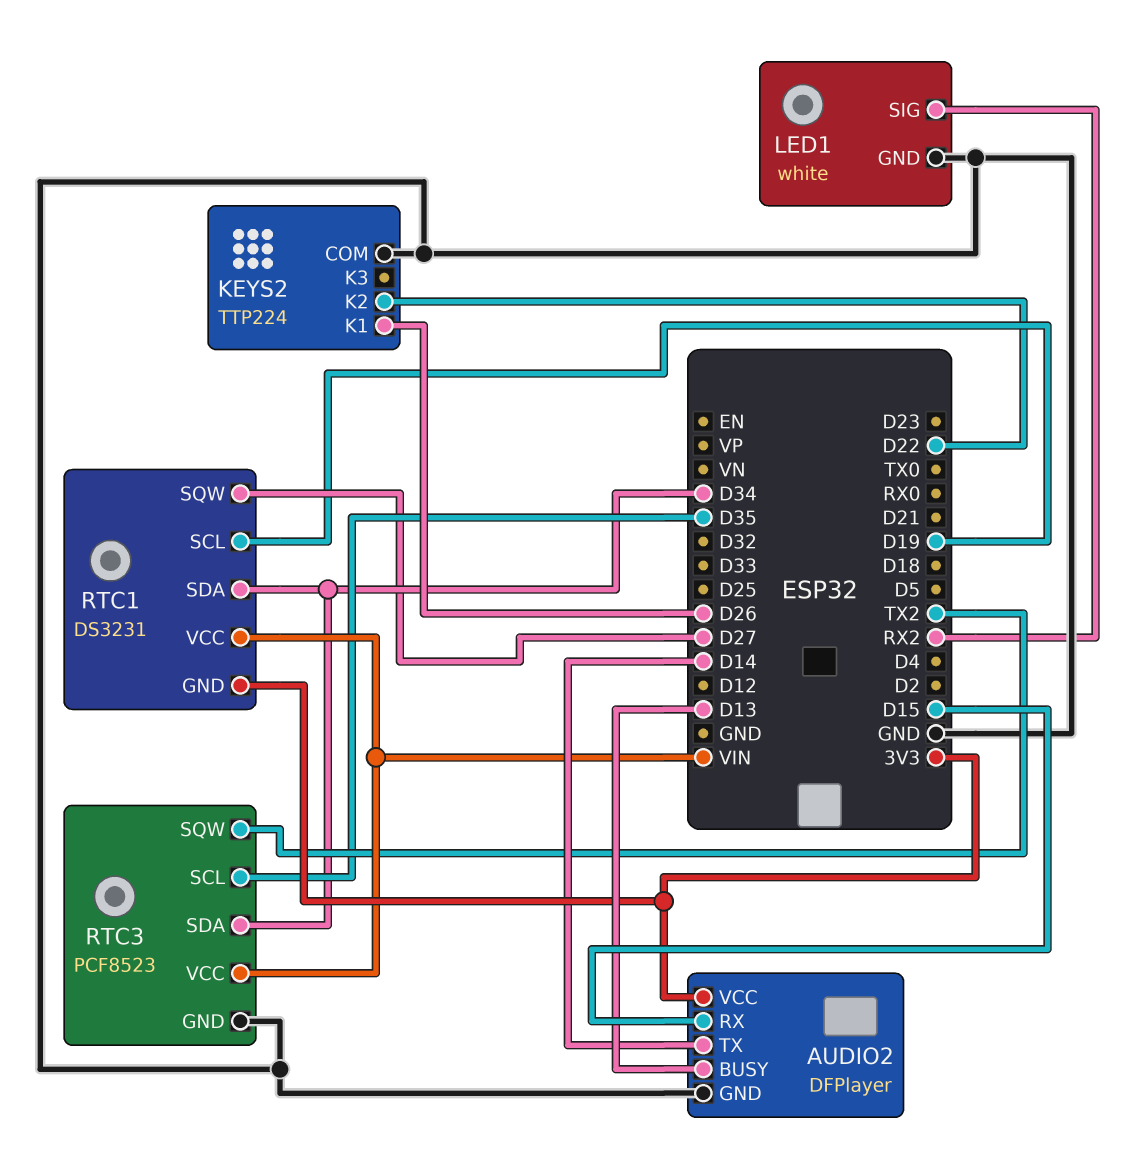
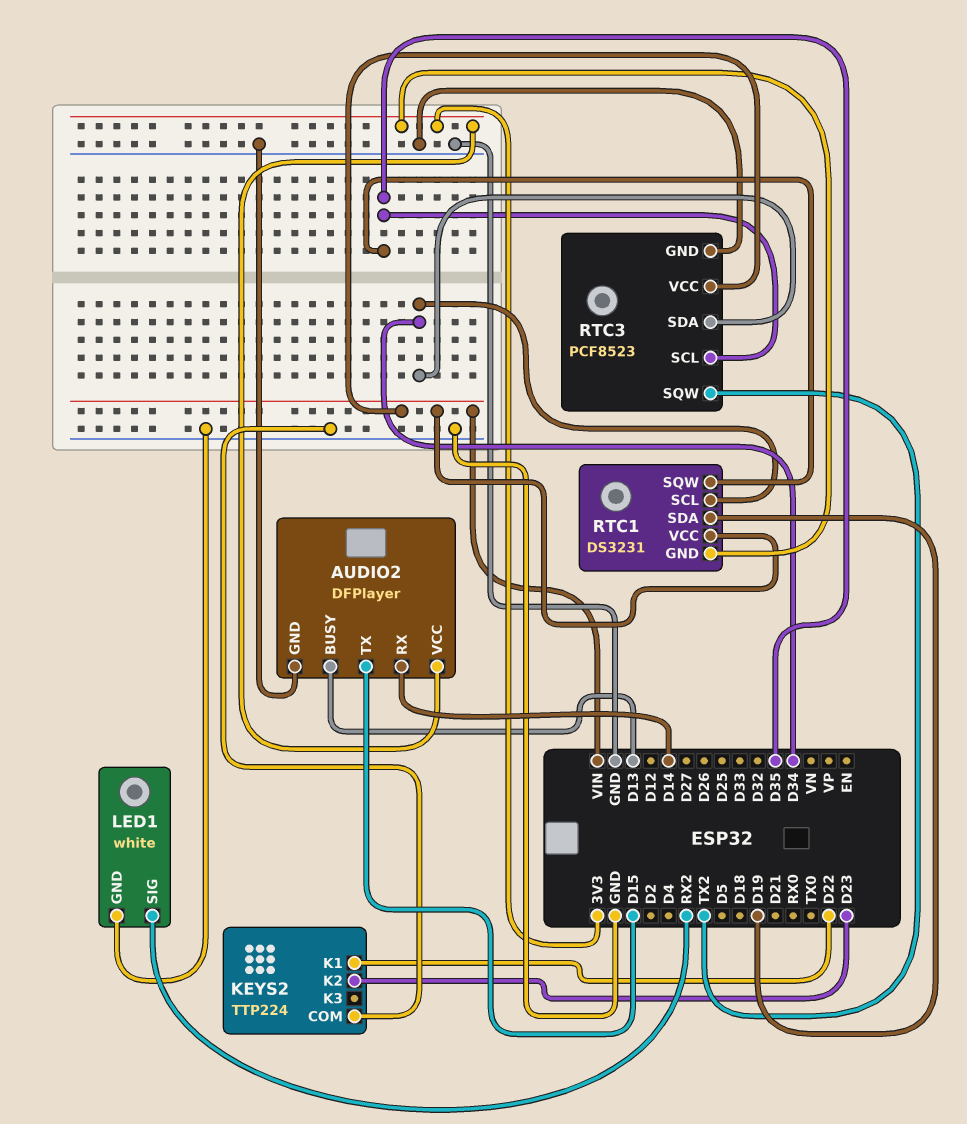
AUDIO2 pin RX: D15 -> D14
AUDIO2 pin TX: D14 -> D15
KEYS2 pin K1: D26 -> D22
KEYS2 pin K2: D22 -> D23
RTC1 pin SCL: D19 -> D34
RTC1 pin SDA: D34 -> D19
RTC1 pin SQW: D27 -> D35

